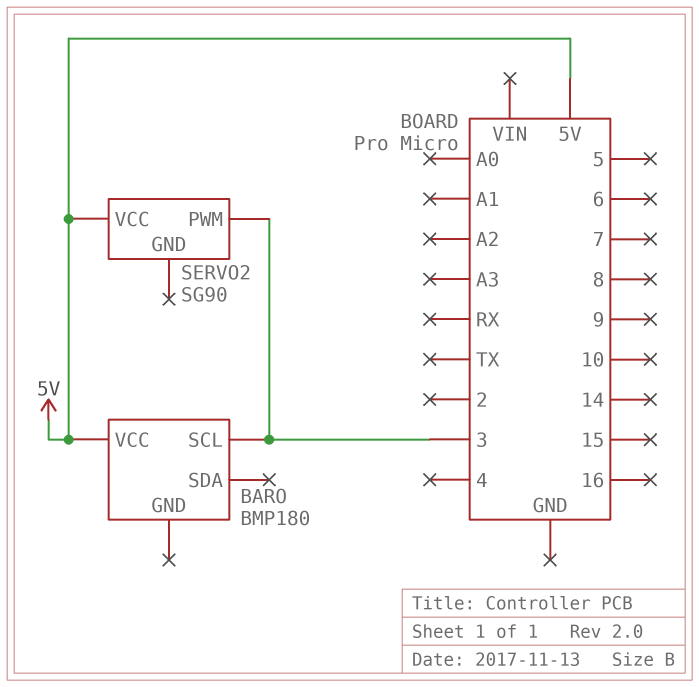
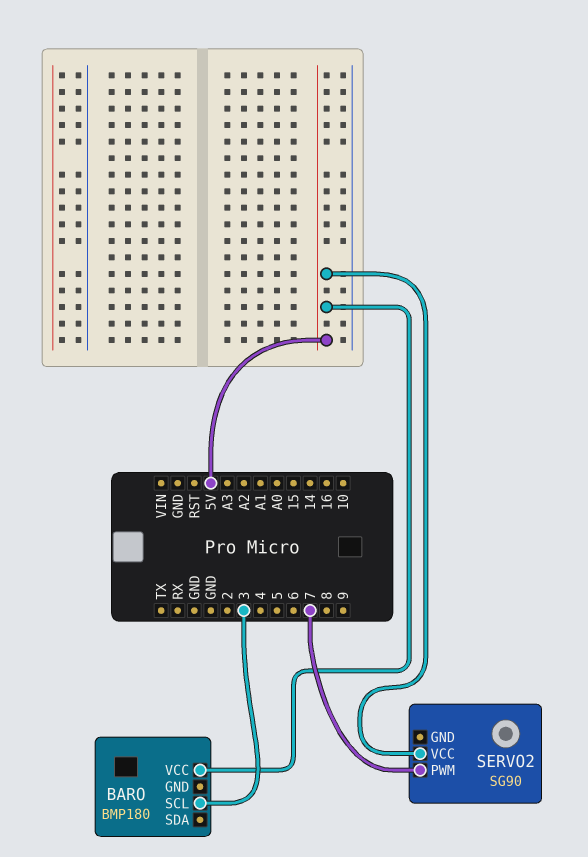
SERVO2 pin PWM: 3 -> 7

